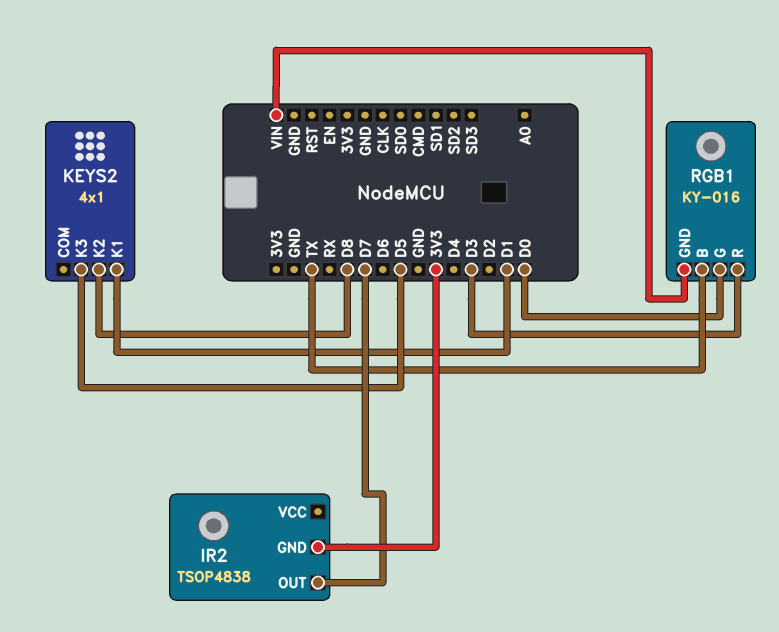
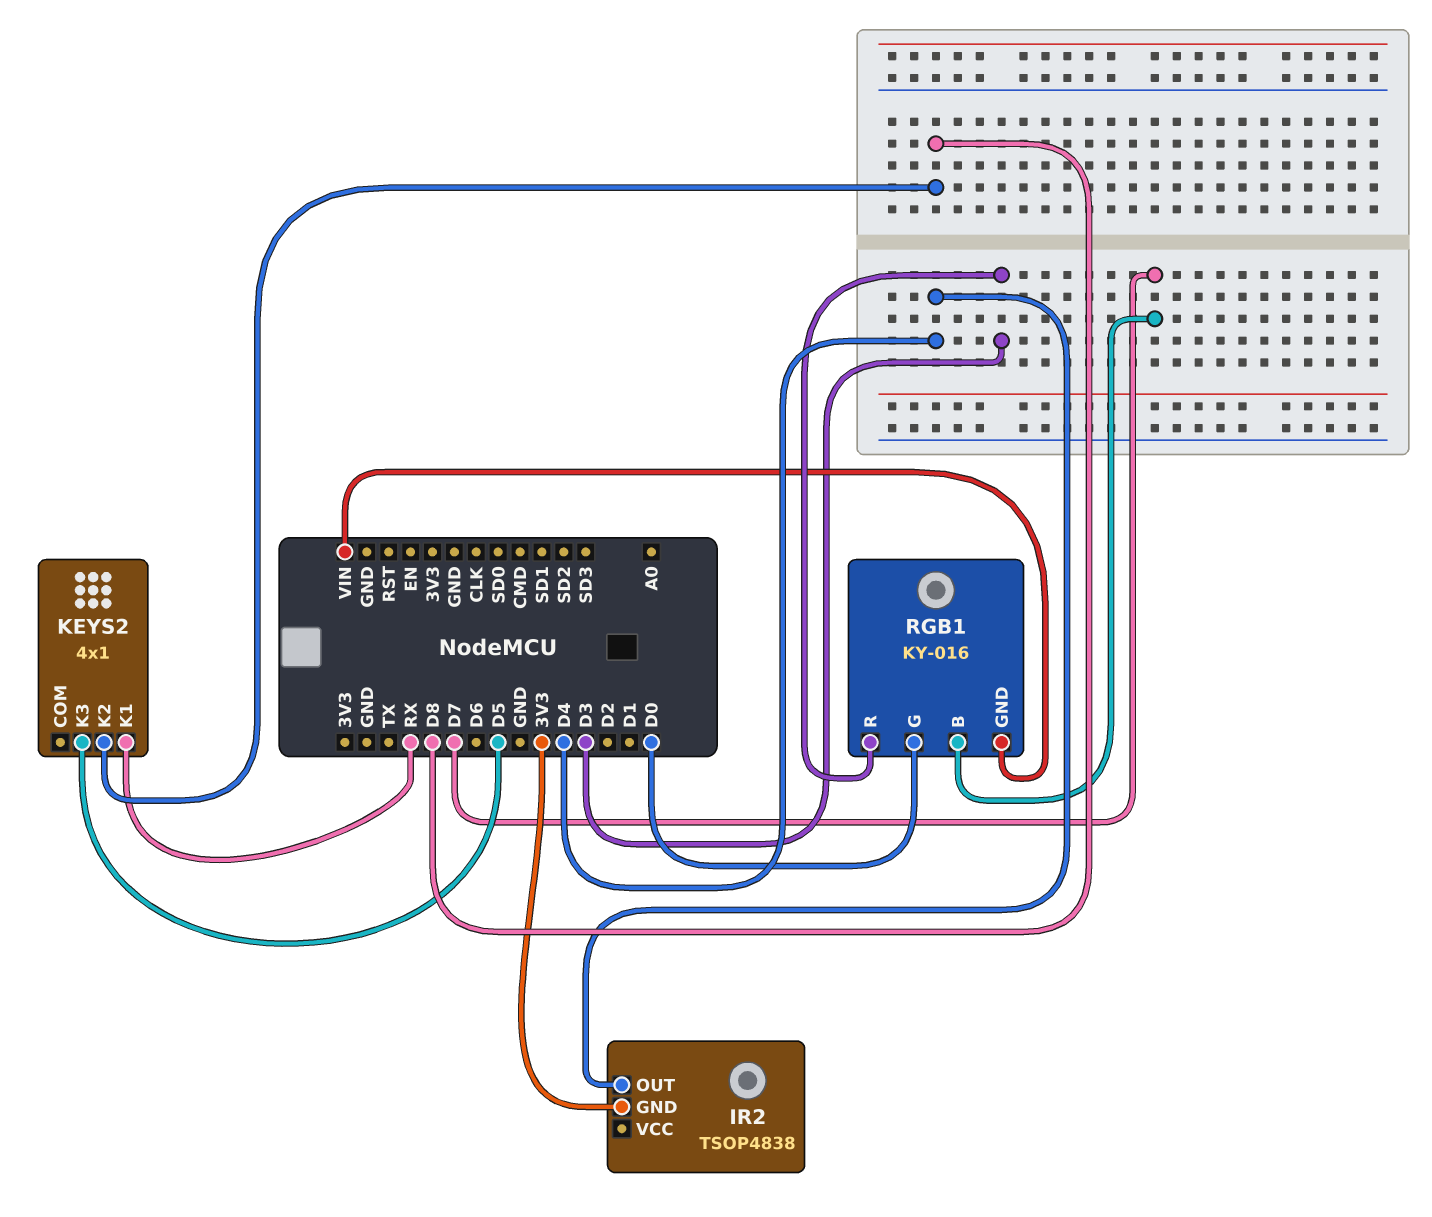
IR2 pin OUT: D7 -> D4
KEYS2 pin K1: D1 -> RX
RGB1 pin B: TX -> D7

